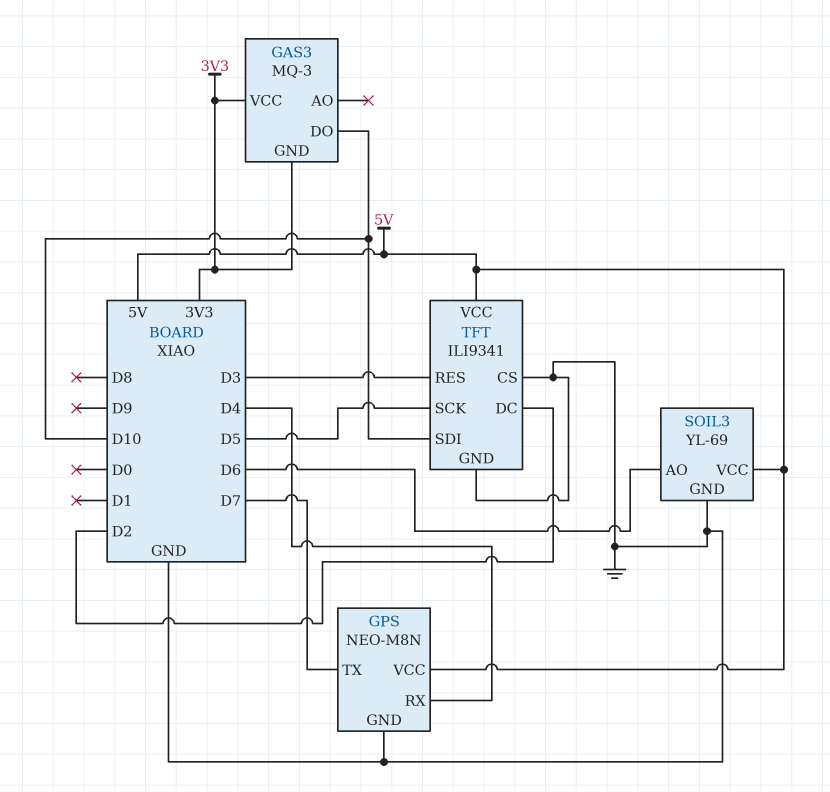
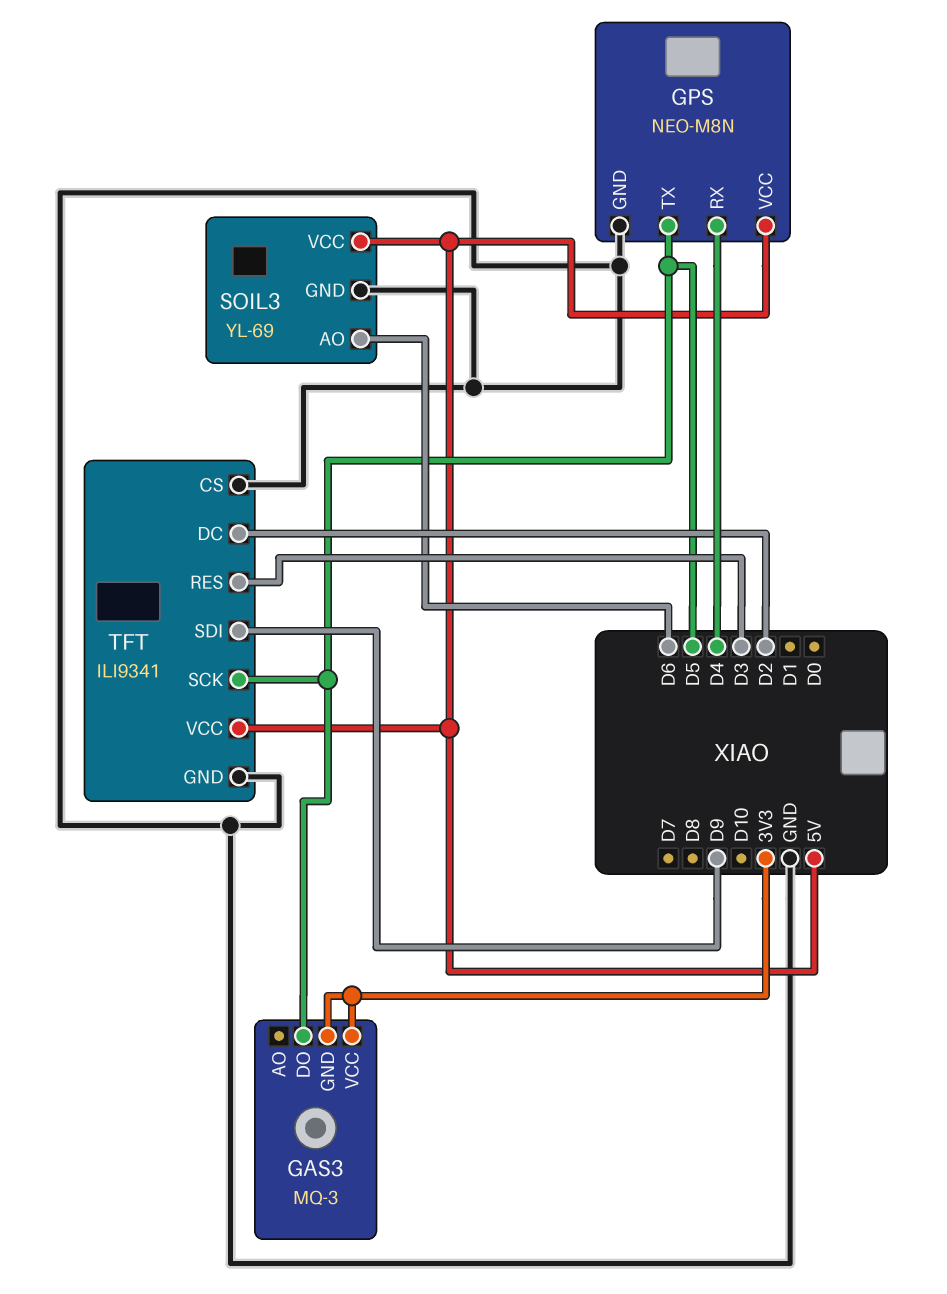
GAS3 pin DO: D10 -> D5
GPS pin TX: D7 -> D5
TFT pin SDI: D10 -> D9

